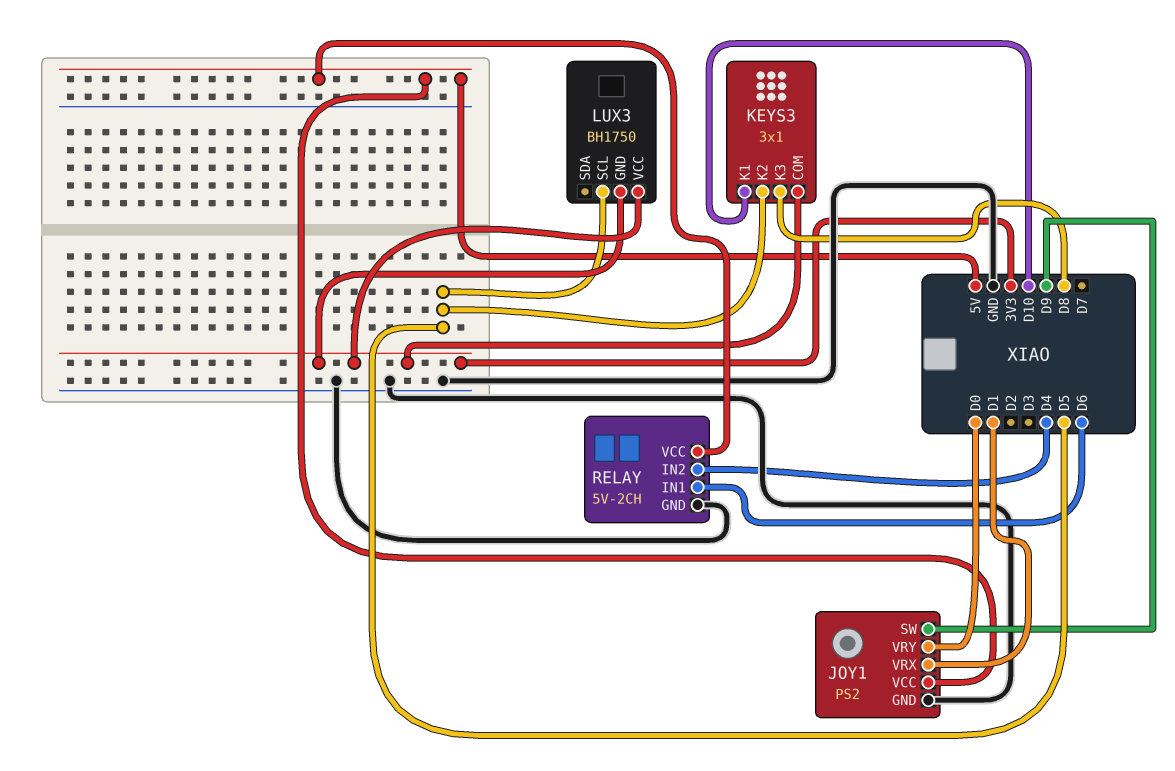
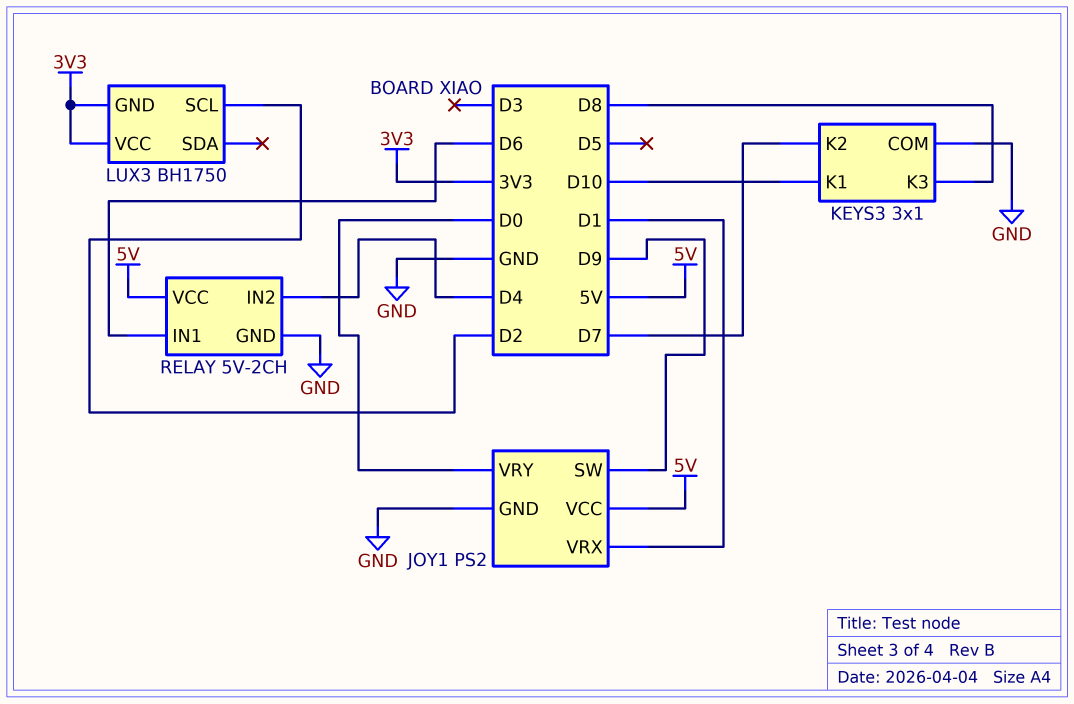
KEYS3 pin COM: 3V3 -> GND
KEYS3 pin K2: D5 -> D7
LUX3 pin SCL: D5 -> D2

